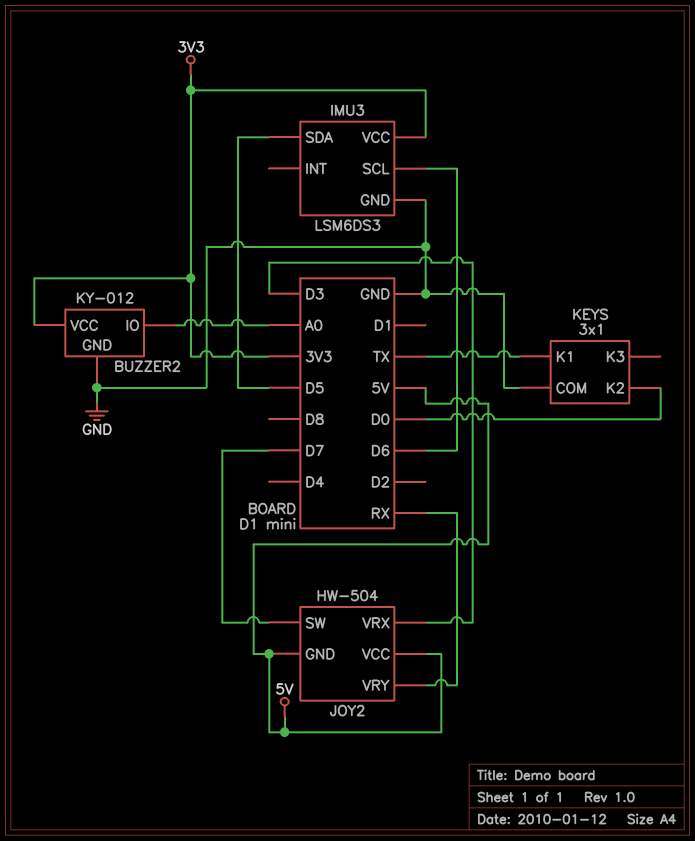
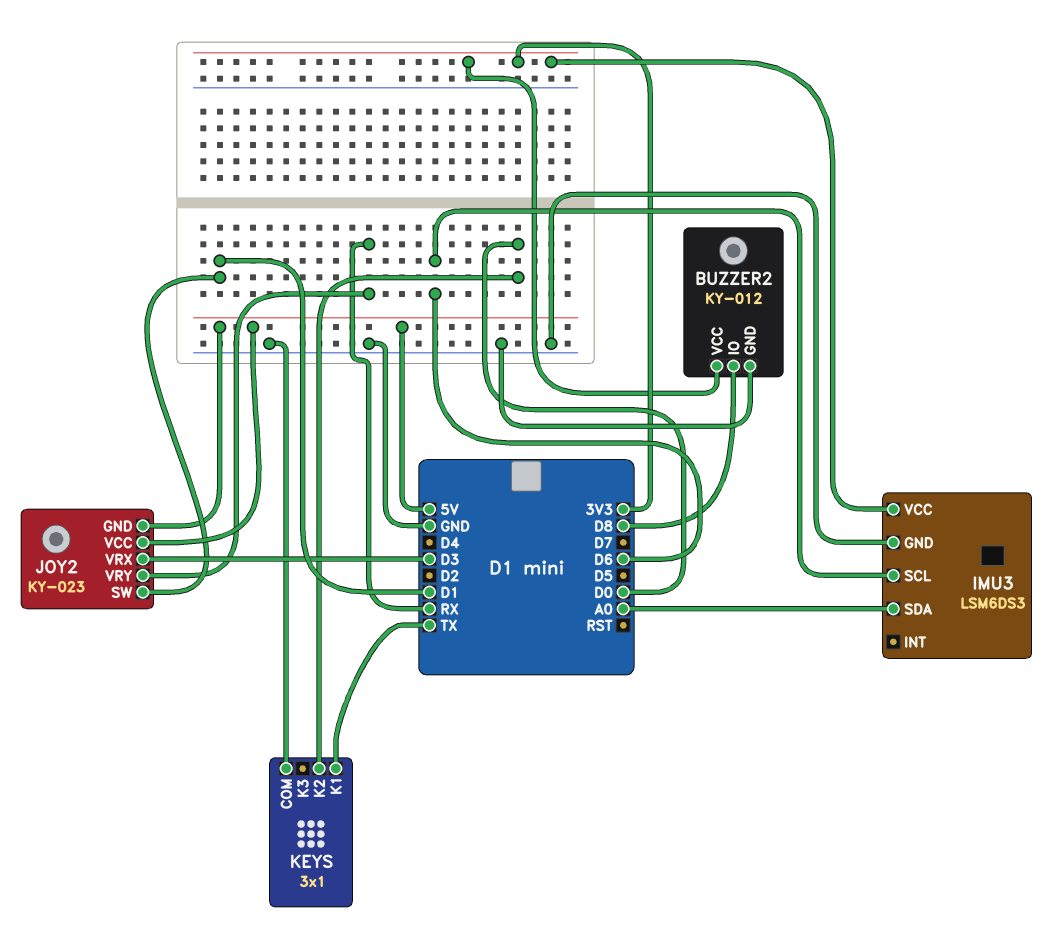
BUZZER2 pin IO: A0 -> D8
IMU3 pin SDA: D5 -> A0
JOY2: HW-504 -> KY-023
JOY2 pin SW: D7 -> D1

